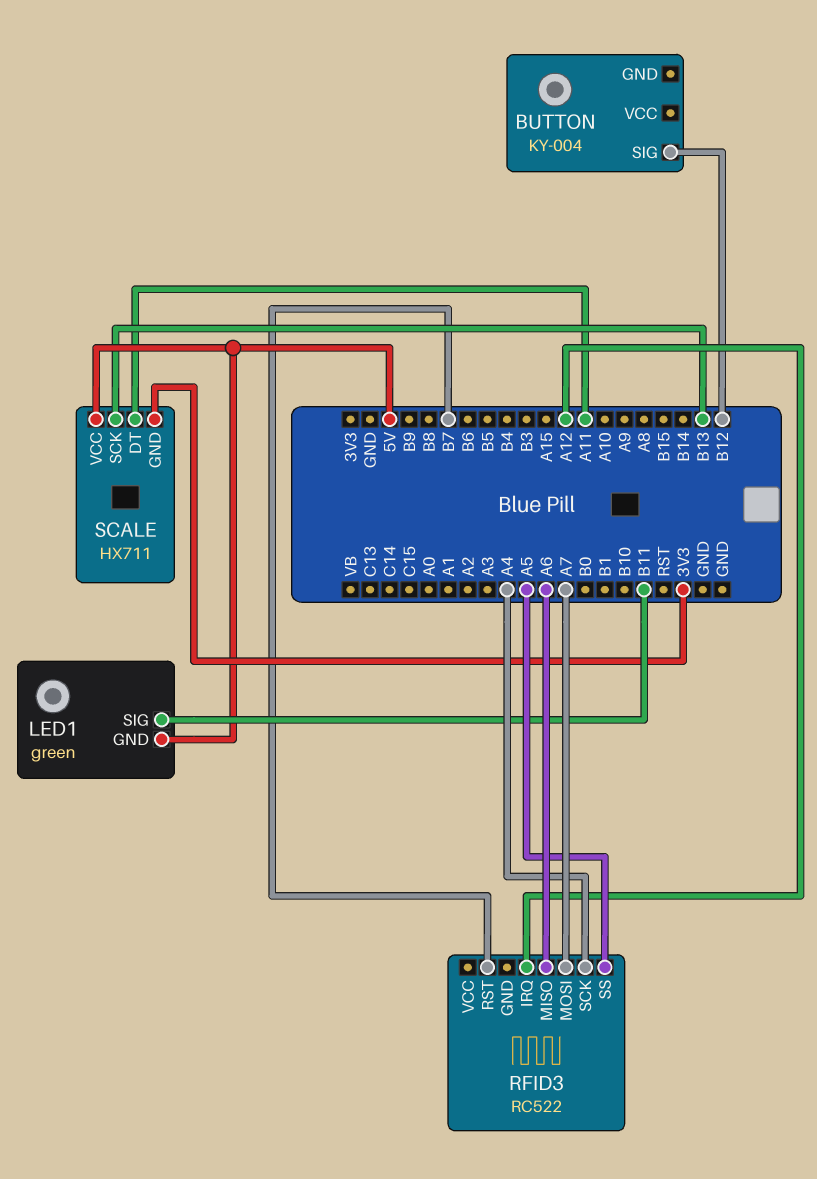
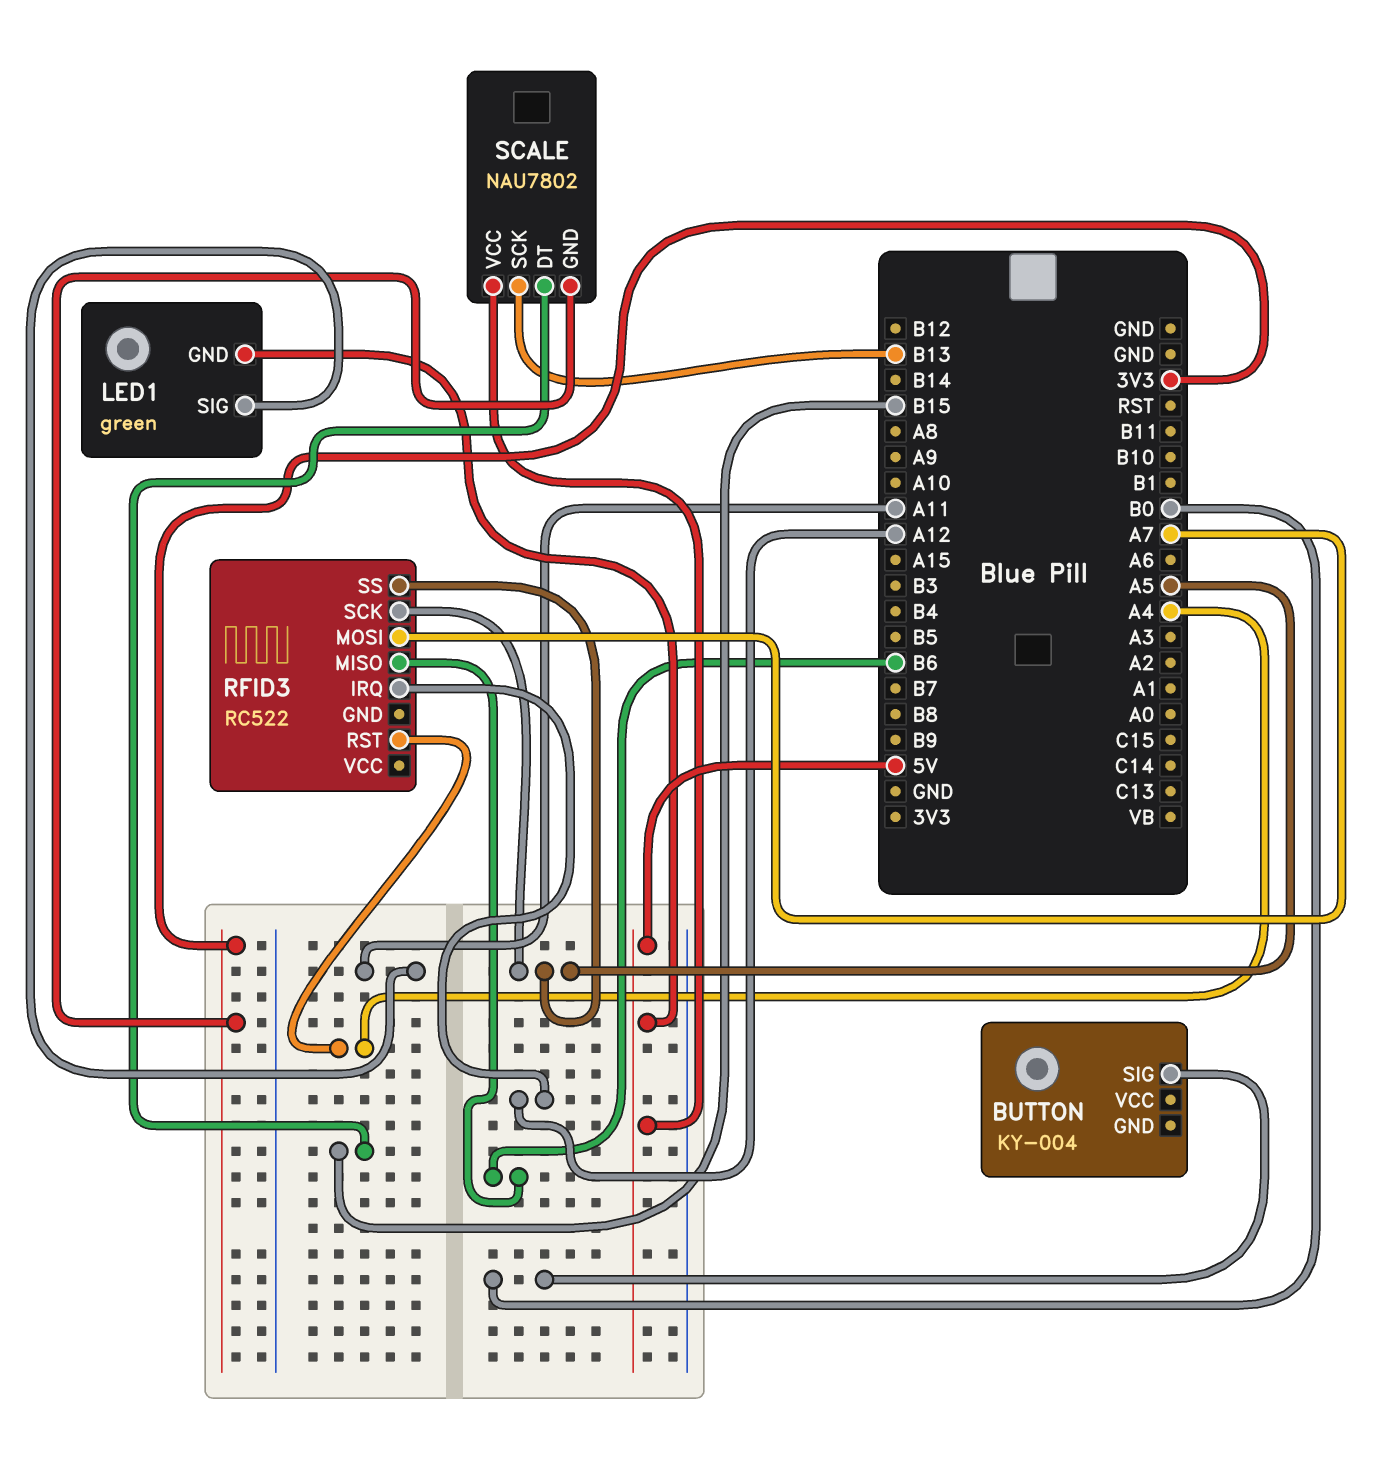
BUTTON pin SIG: B12 -> B0
LED1 pin SIG: B11 -> A11
RFID3 pin MISO: A6 -> B6
RFID3 pin RST: B7 -> A4
RFID3 pin SCK: A4 -> A5
SCALE: HX711 -> NAU7802
SCALE pin DT: A11 -> B15

